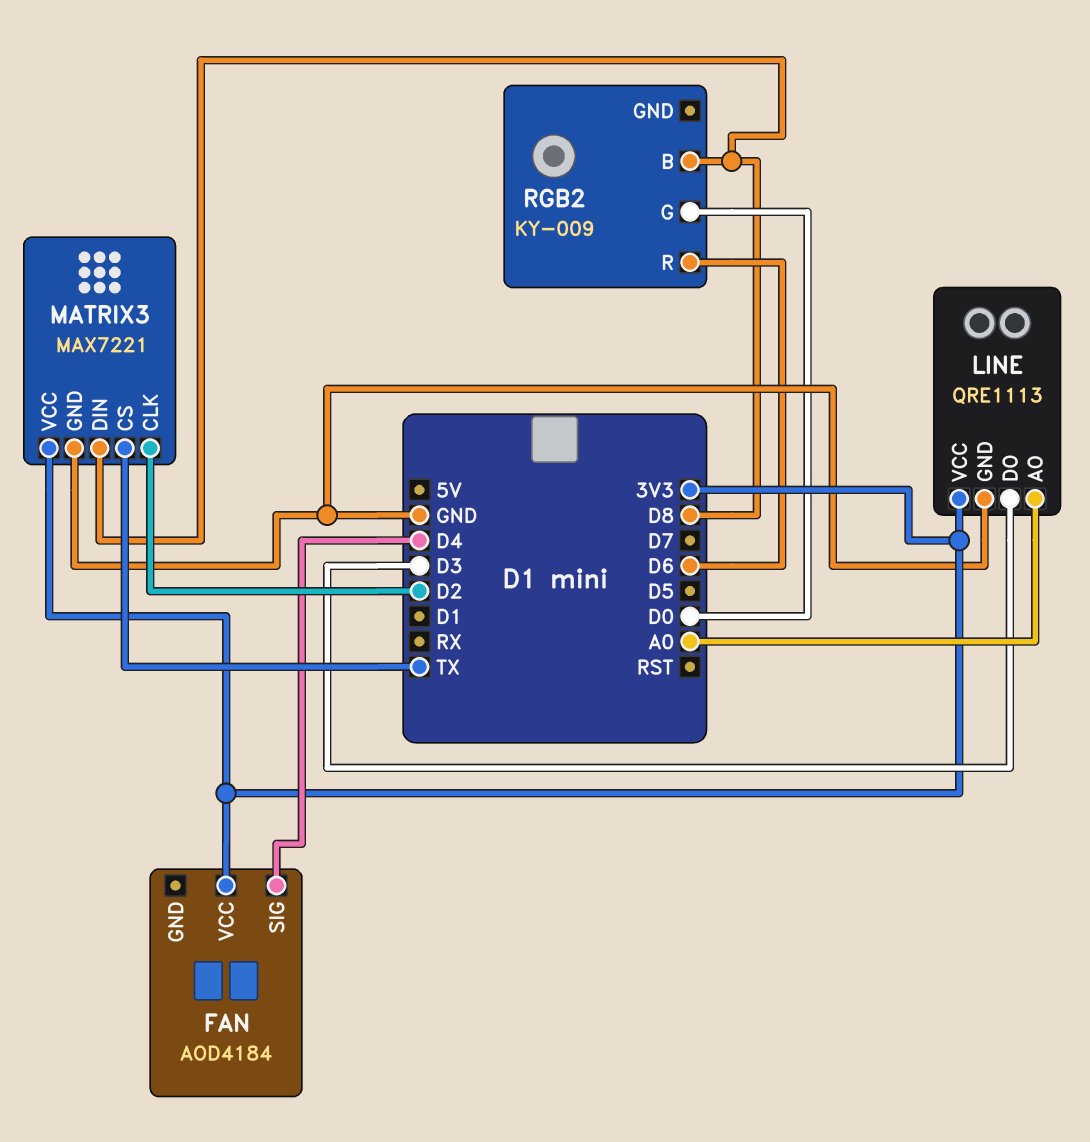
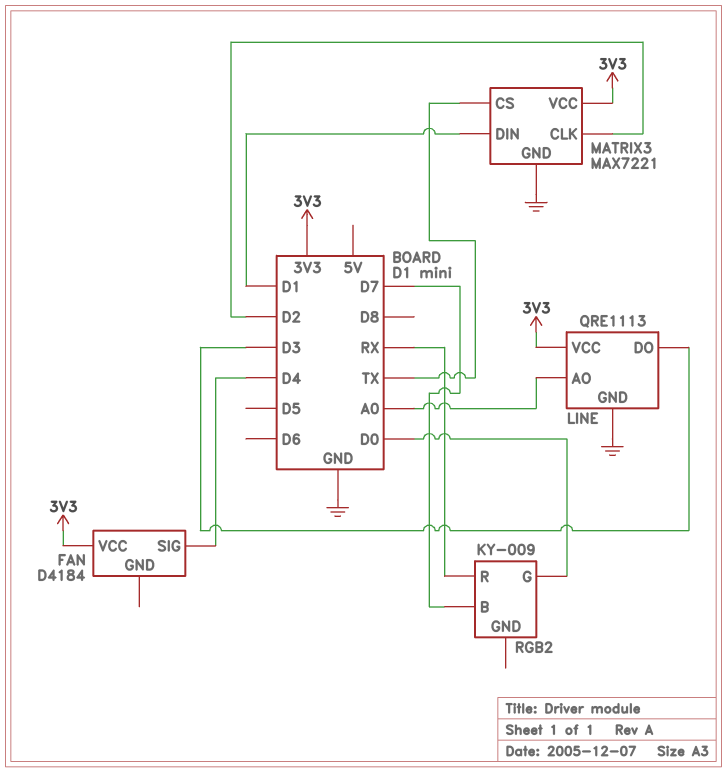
FAN: AOD4184 -> D4184
MATRIX3 pin DIN: D8 -> D1
RGB2 pin B: D8 -> D7
RGB2 pin R: D6 -> RX

